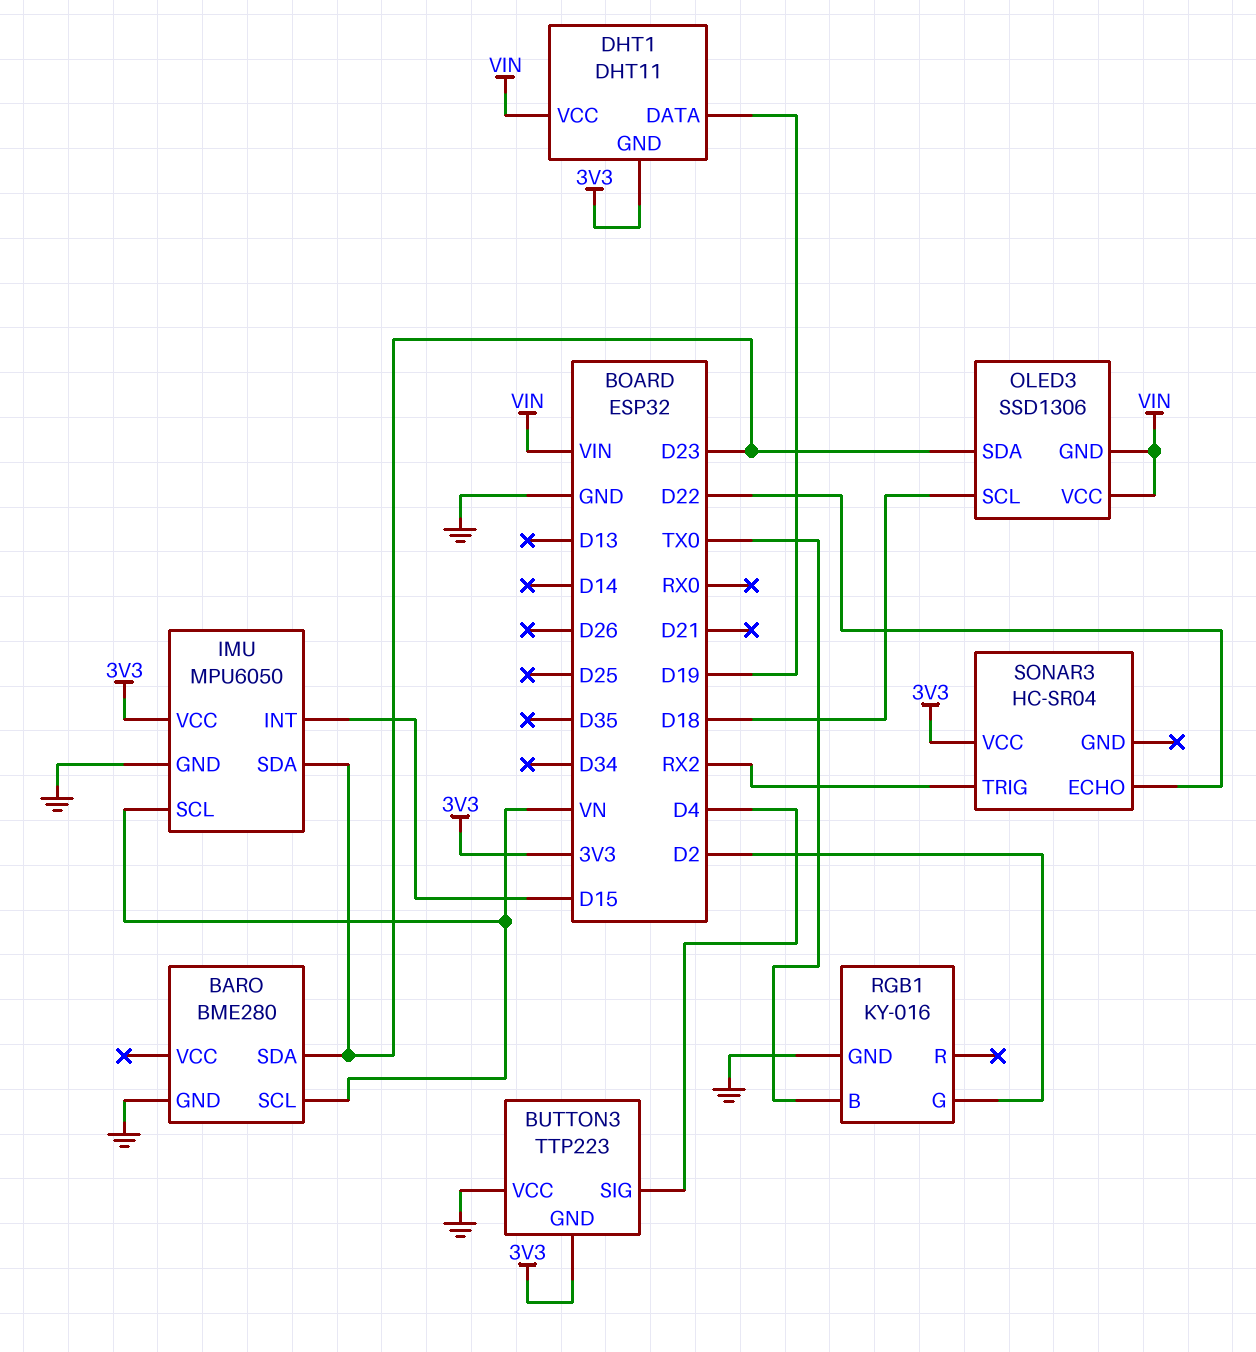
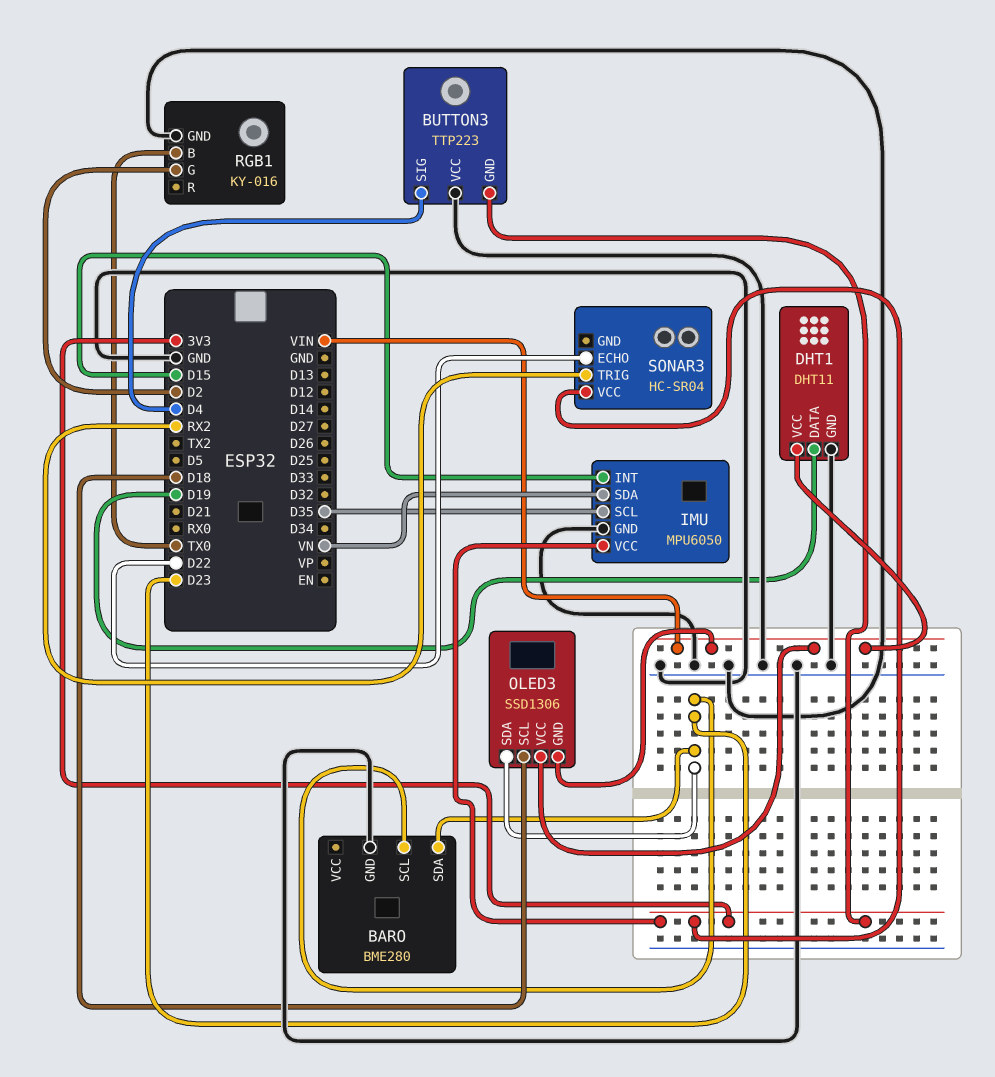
BARO pin SCL: VN -> D23
DHT1 pin GND: 3V3 -> GND
IMU pin SCL: VN -> D35
IMU pin SDA: D23 -> VN

